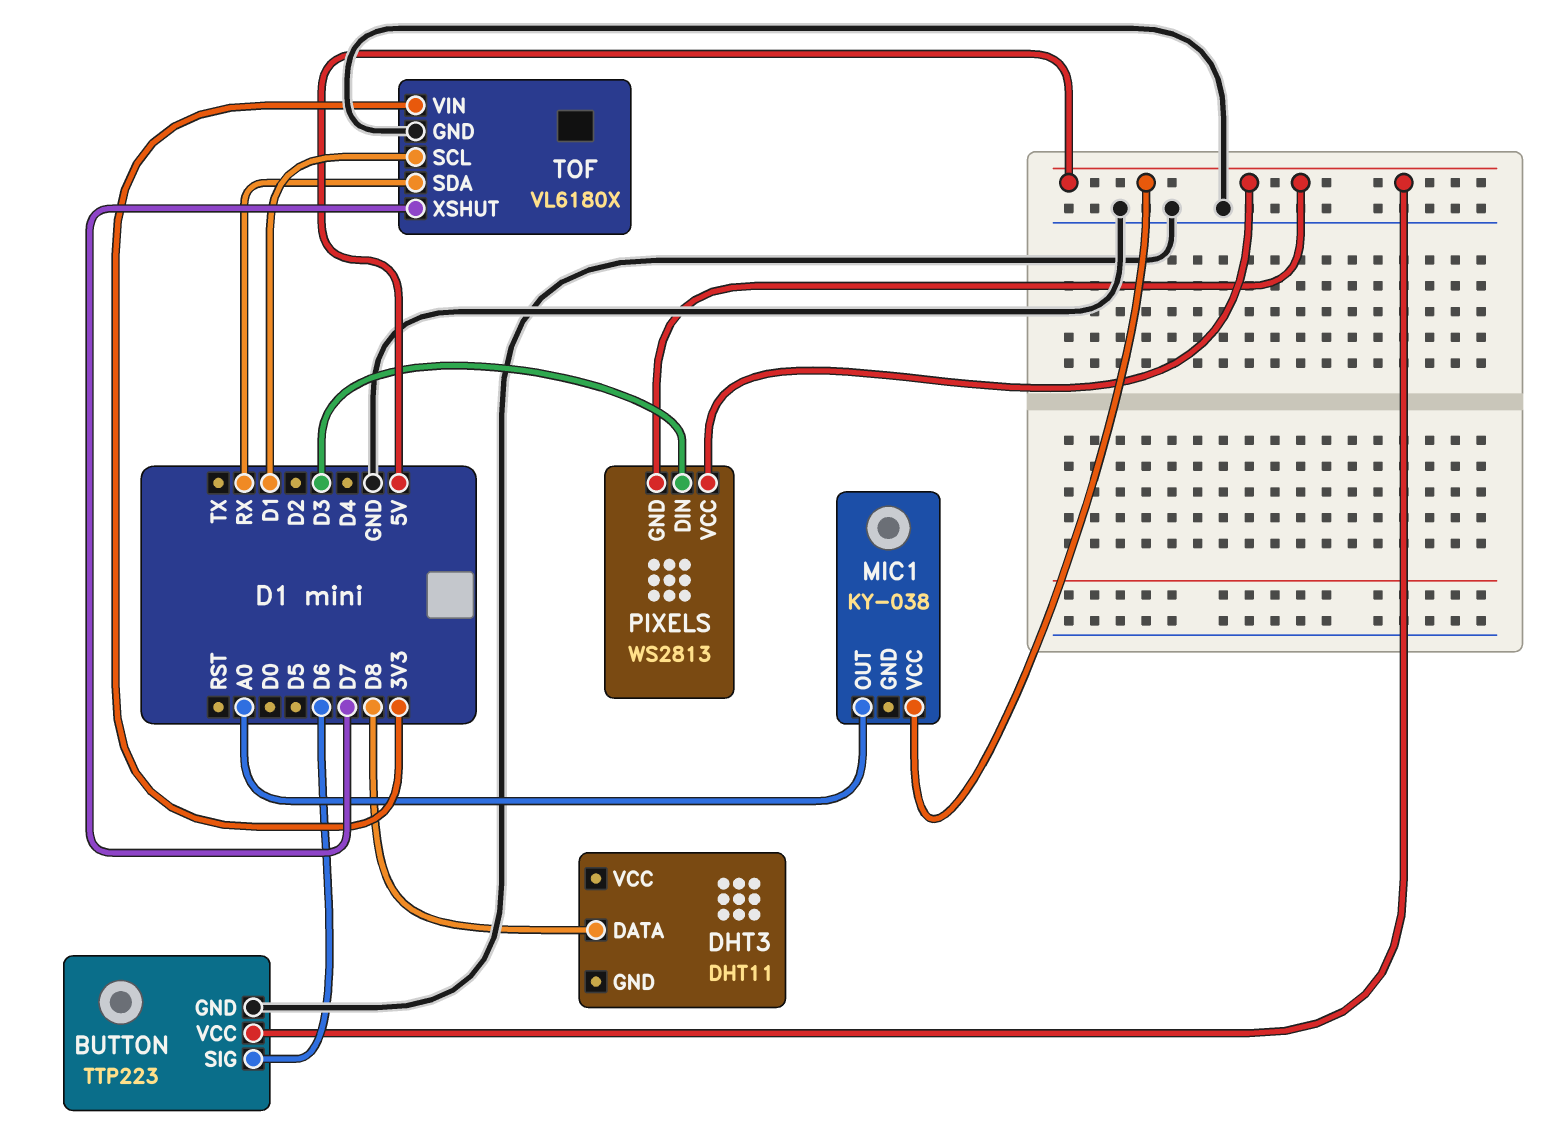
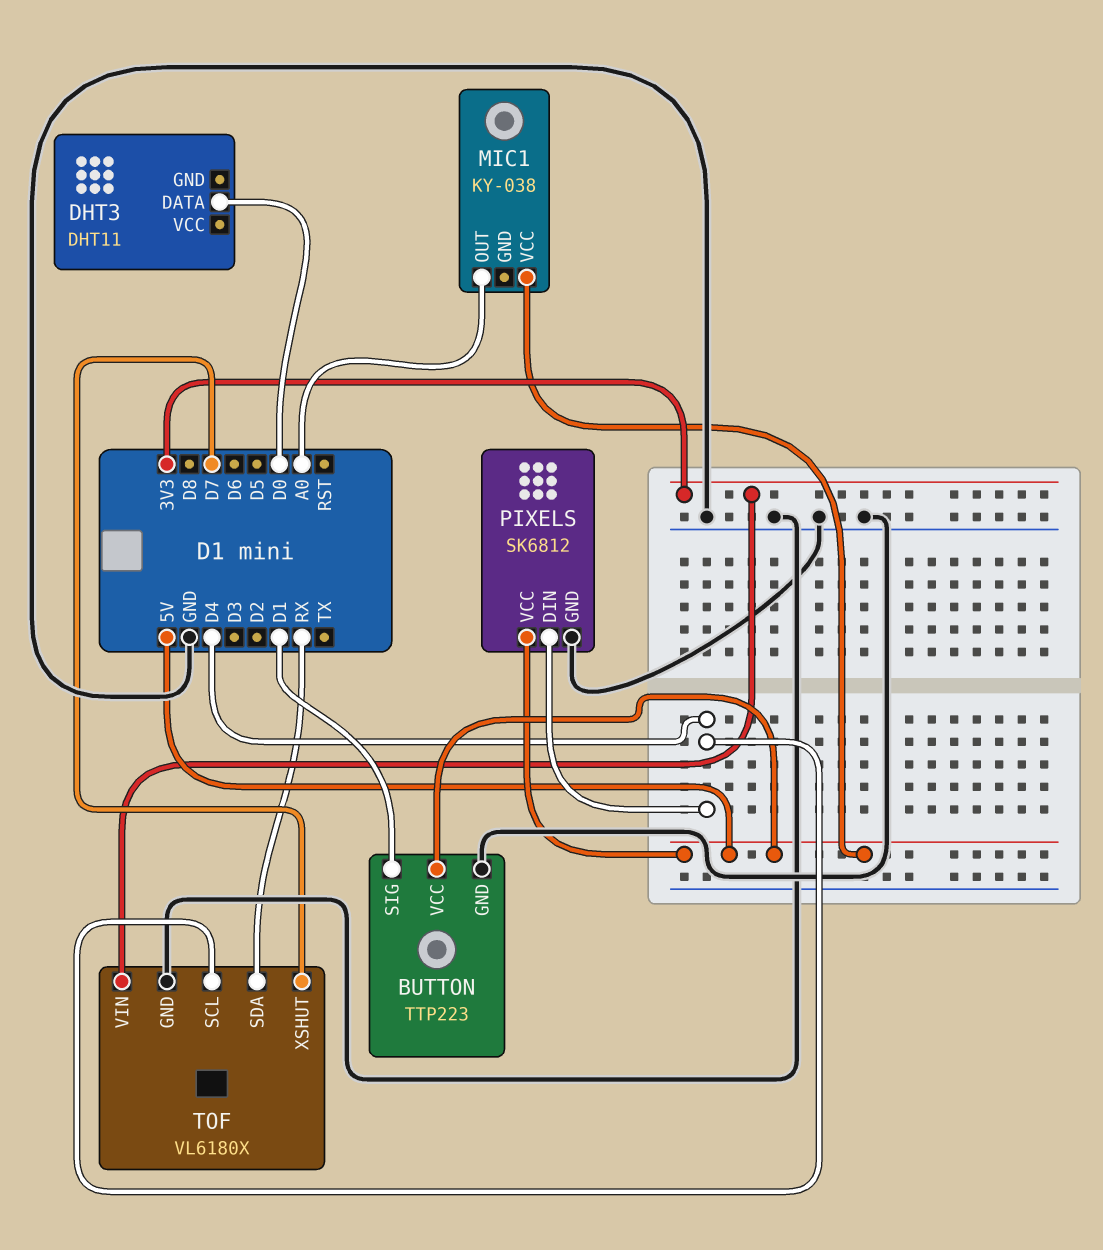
BUTTON pin SIG: D6 -> D1
DHT3 pin DATA: D8 -> D0
PIXELS: WS2813 -> SK6812
PIXELS pin DIN: D3 -> D4
PIXELS pin GND: 5V -> GND
TOF pin SCL: D1 -> D4

